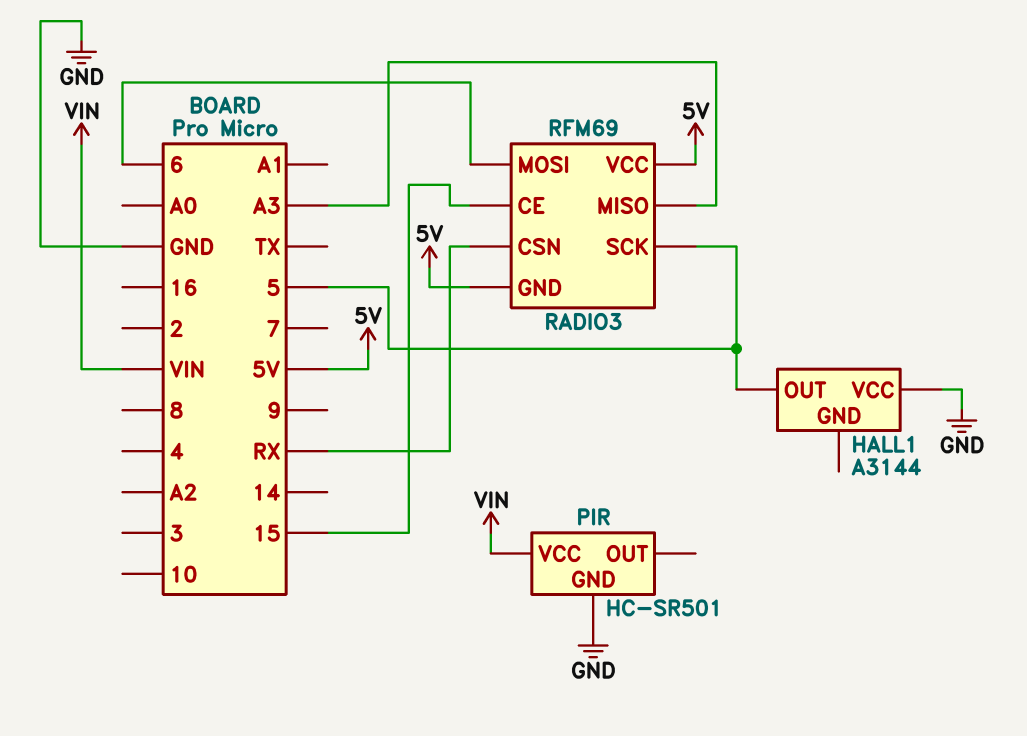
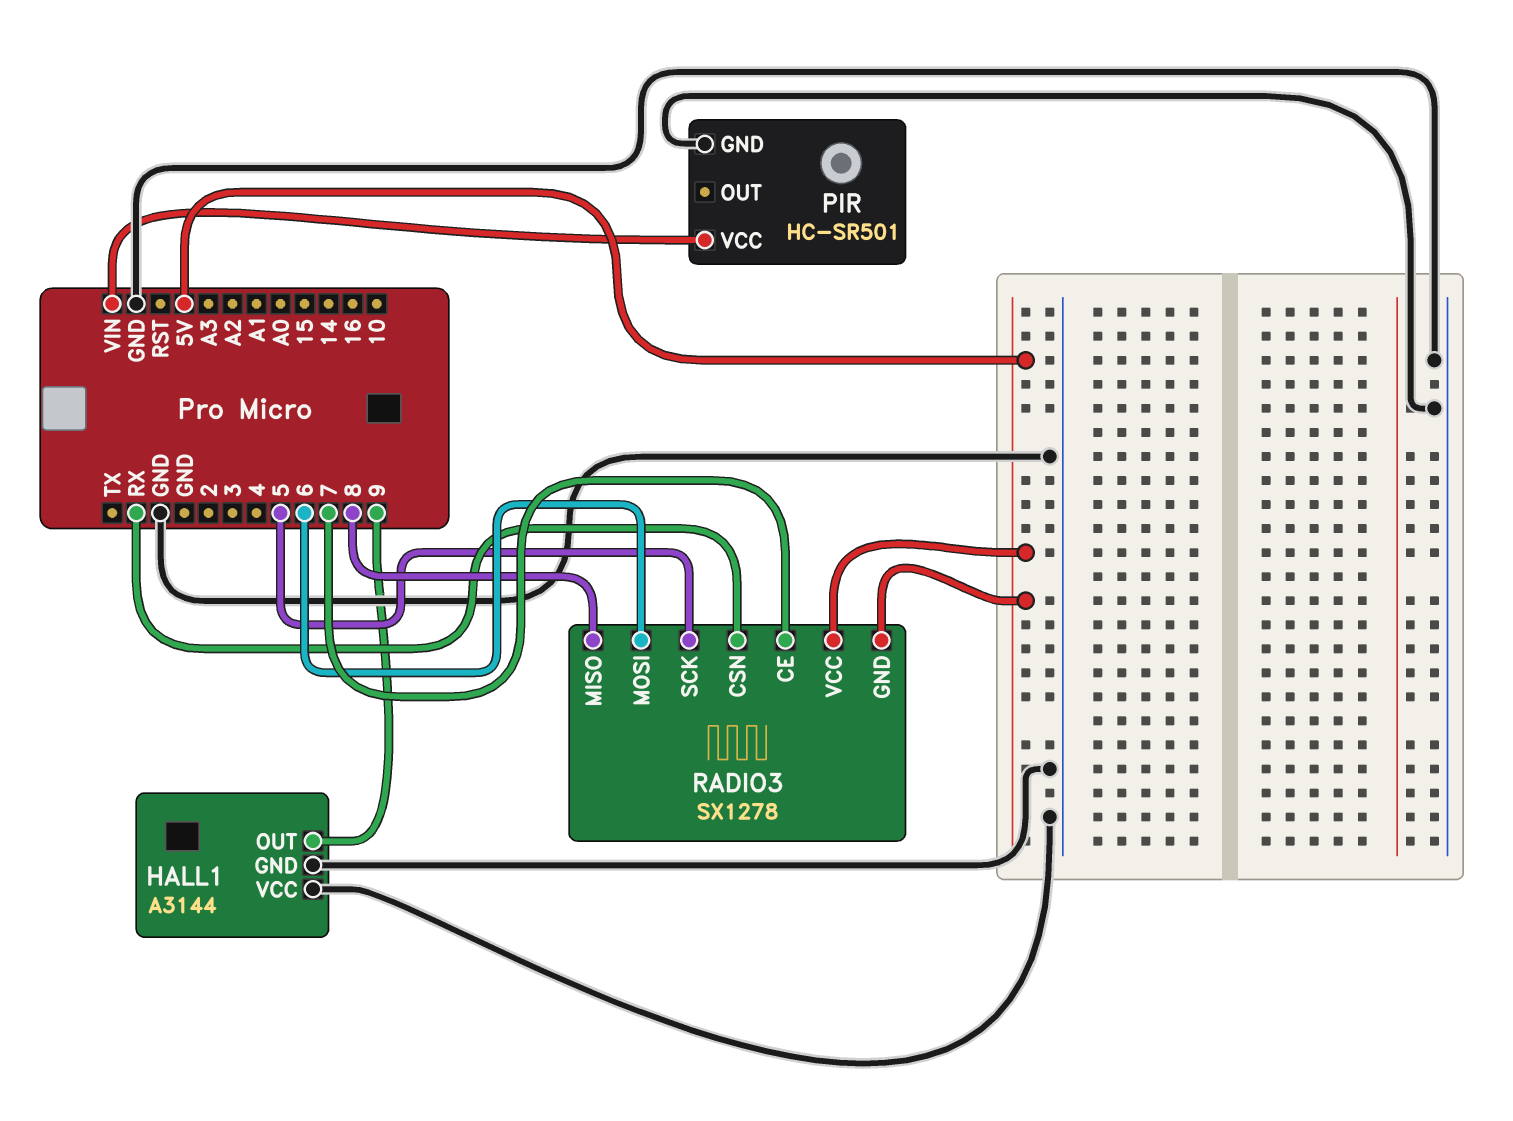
HALL1 pin GND: none -> GND
HALL1 pin OUT: 5 -> 9
RADIO3: RFM69 -> SX1278
RADIO3 pin CE: 15 -> 7
RADIO3 pin MISO: A3 -> 8

